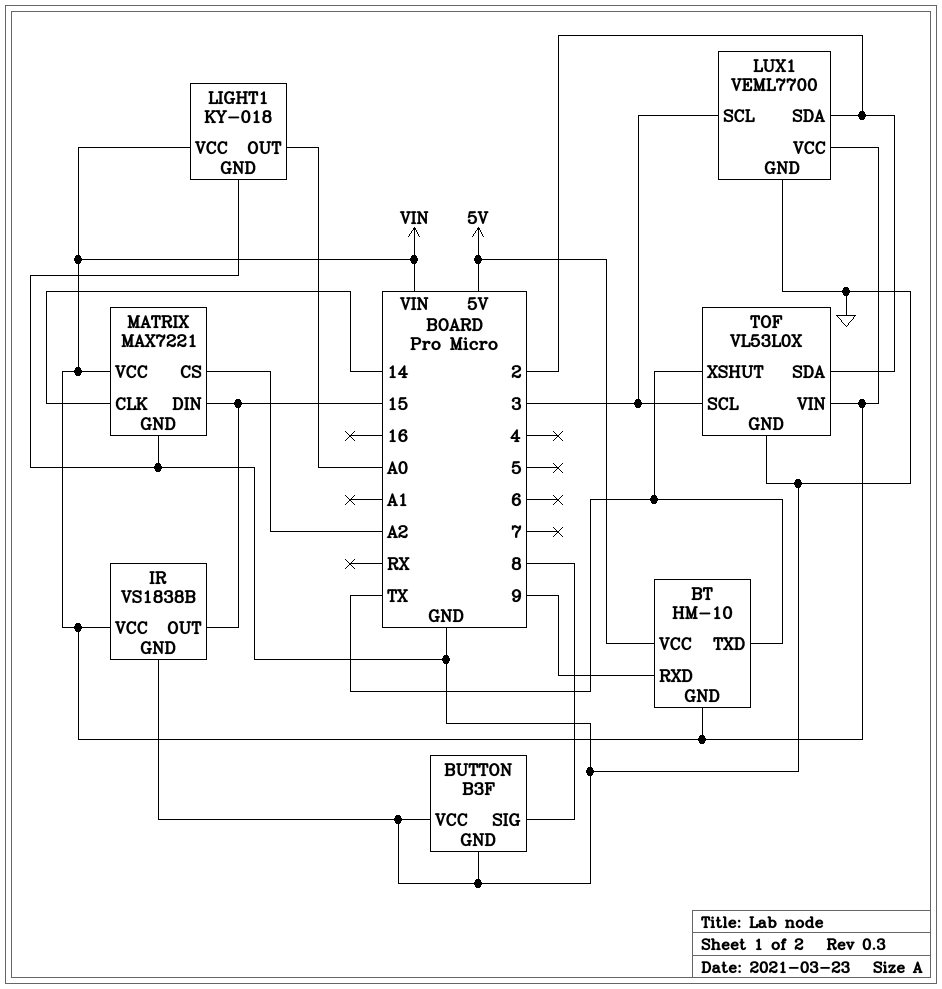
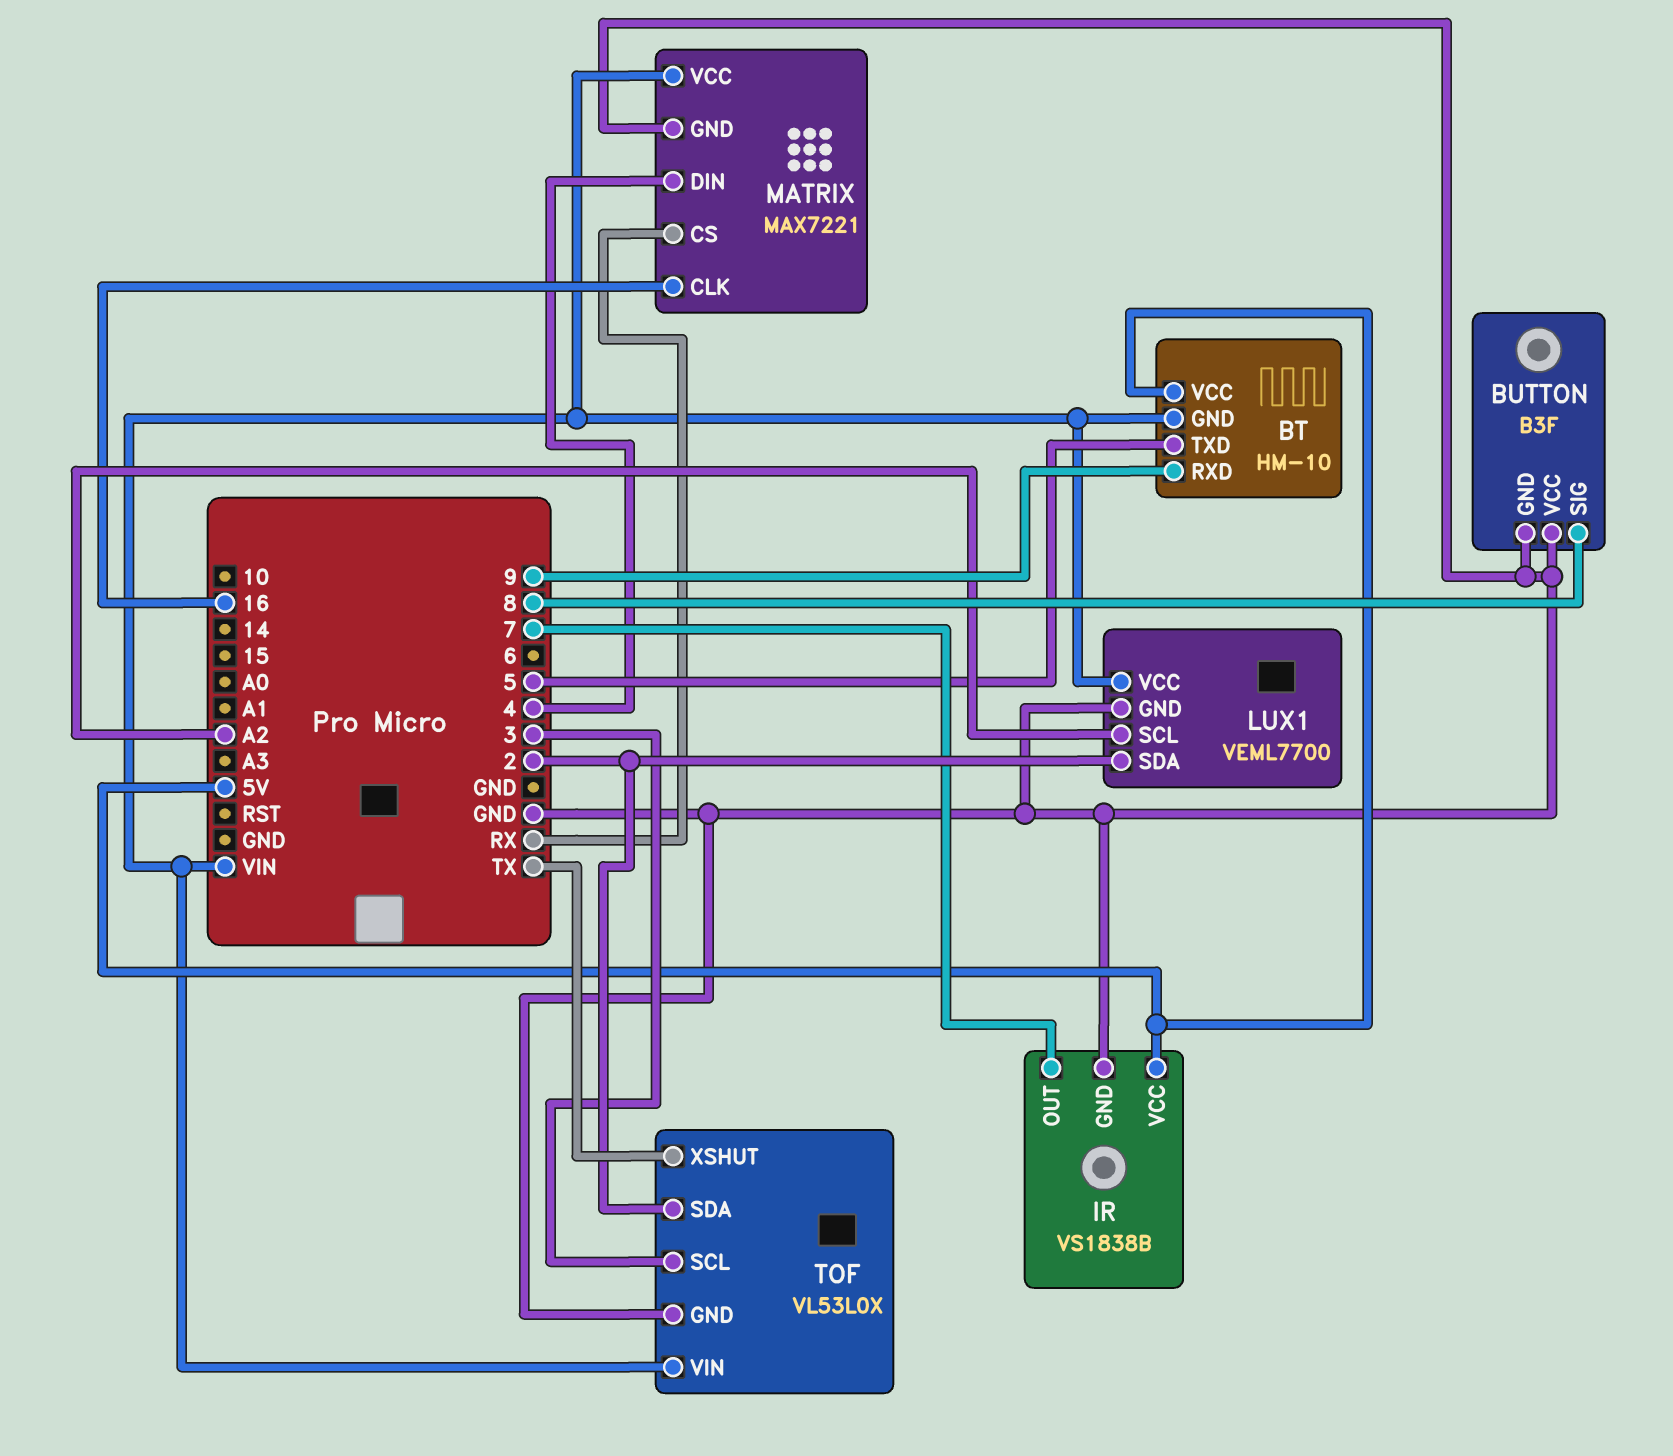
BT pin TXD: TX -> 5
IR pin OUT: 15 -> 7
IR pin VCC: VIN -> 5V
LIGHT1: KY-018 -> none
LIGHT1 pin GND: GND -> none
LIGHT1 pin OUT: A0 -> none
LIGHT1 pin VCC: VIN -> none
LUX1 pin SCL: 3 -> A2
MATRIX pin CLK: 14 -> 16
MATRIX pin CS: A2 -> RX
MATRIX pin DIN: 15 -> 4

